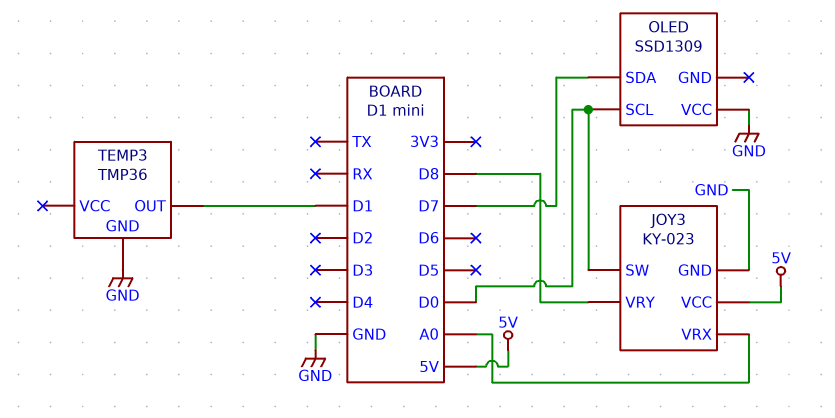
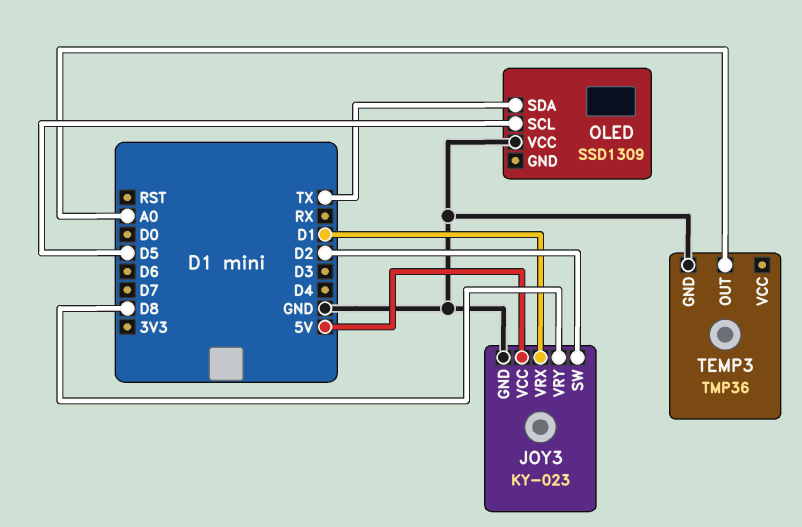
JOY3 pin SW: D0 -> D2
JOY3 pin VRX: A0 -> D1
OLED pin SCL: D0 -> D5
OLED pin SDA: D7 -> TX
TEMP3 pin OUT: D1 -> A0

